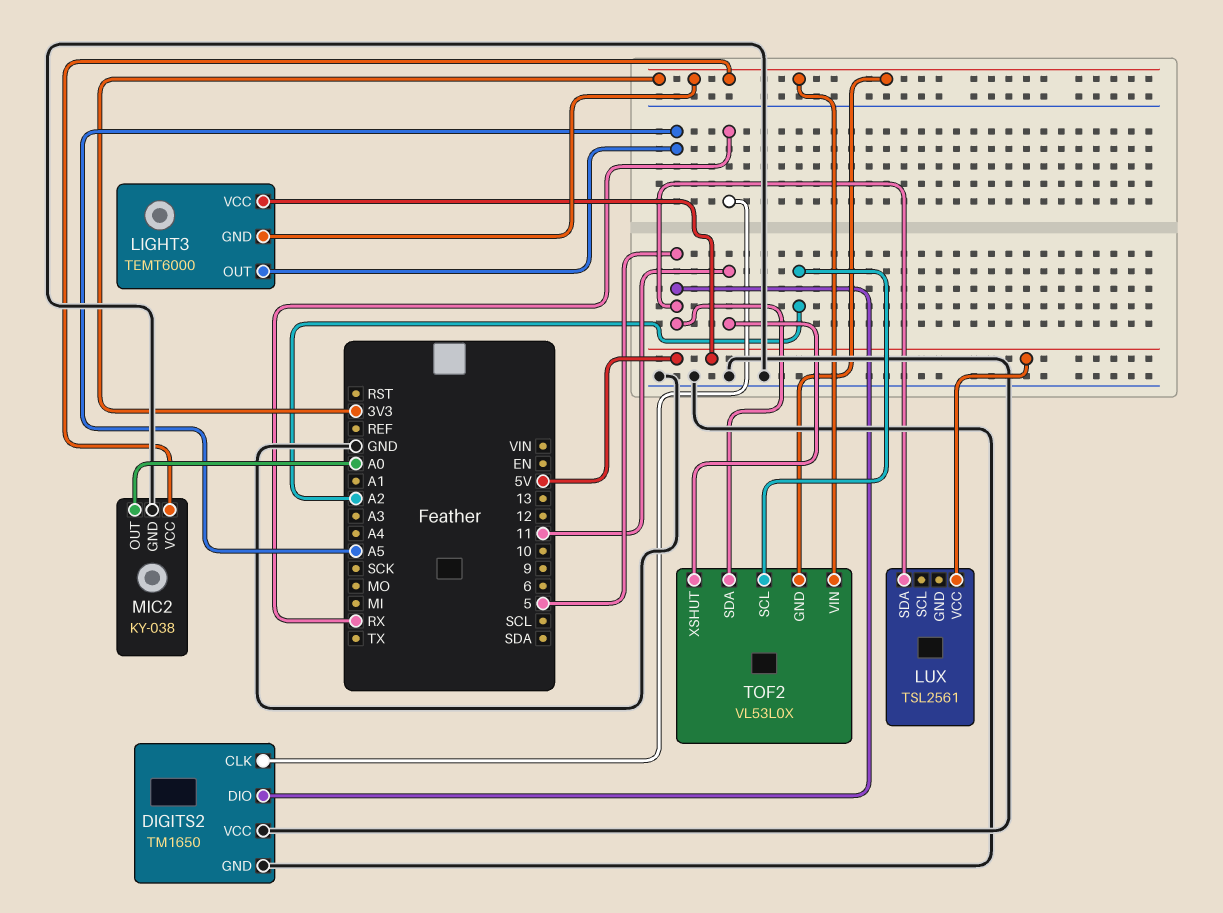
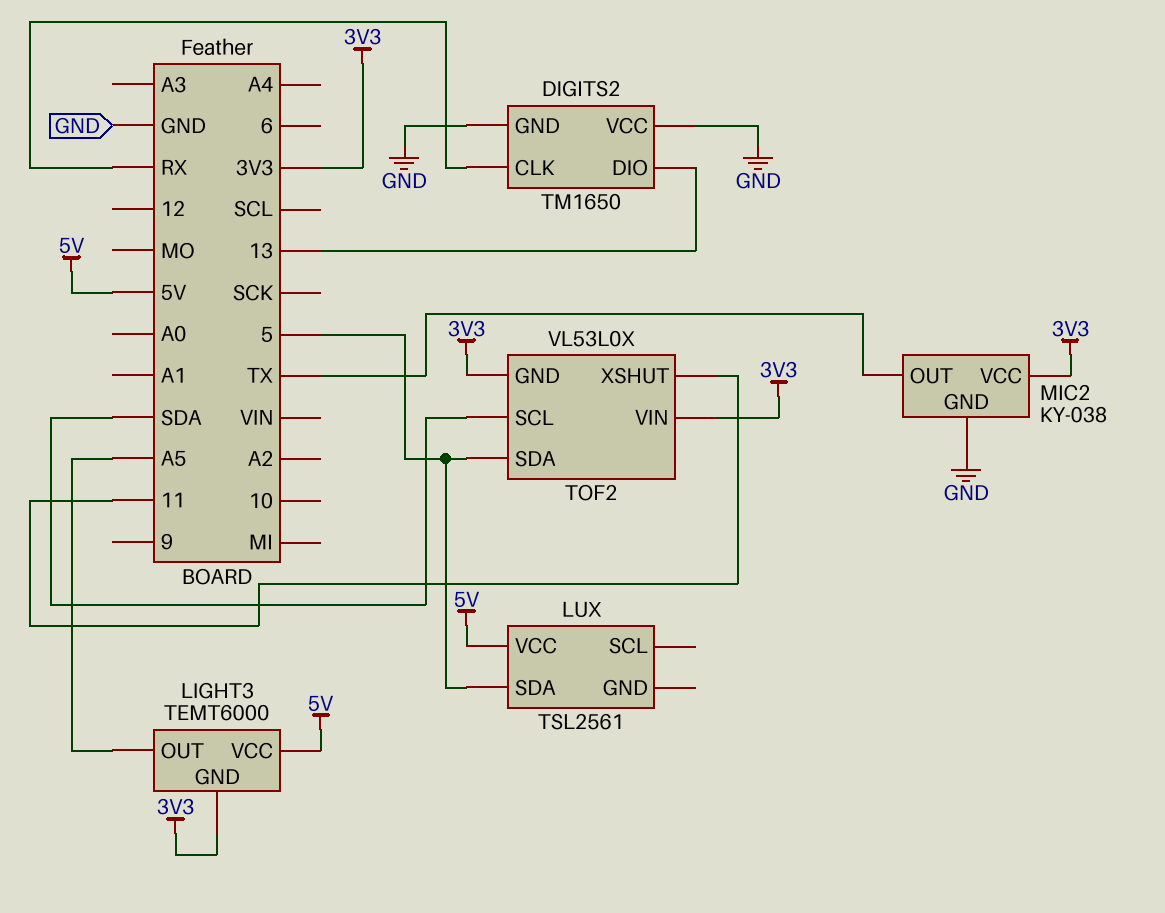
DIGITS2 pin DIO: 5 -> 13
MIC2 pin OUT: A0 -> TX
TOF2 pin SCL: A2 -> SDA

